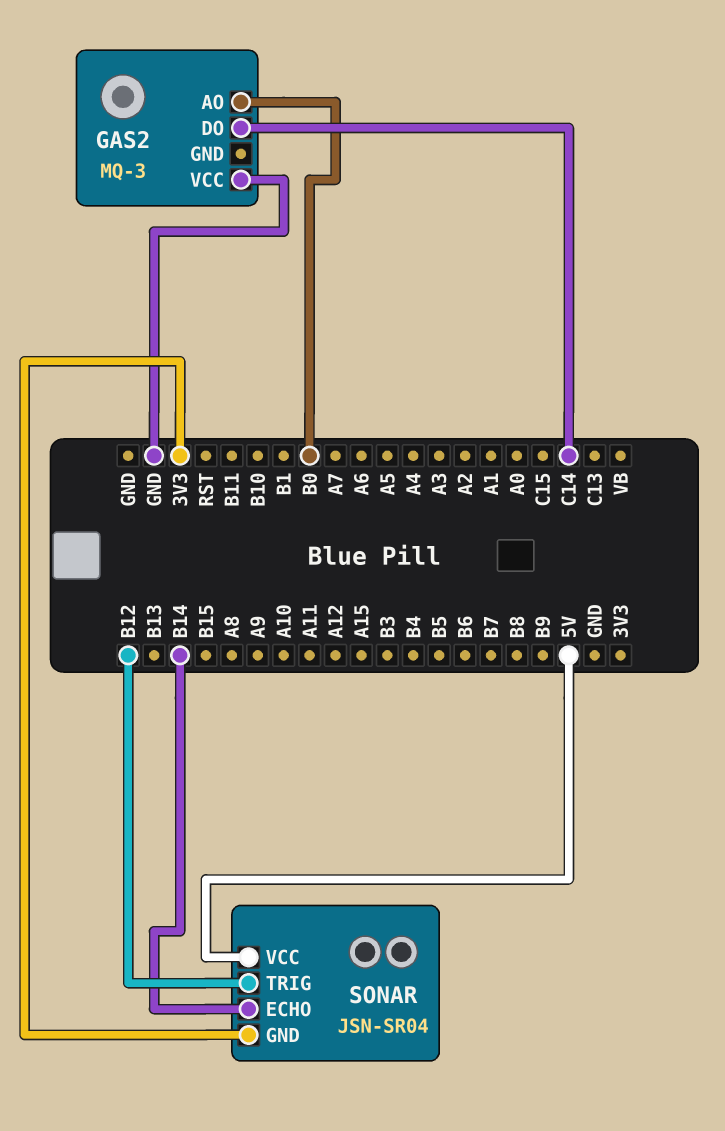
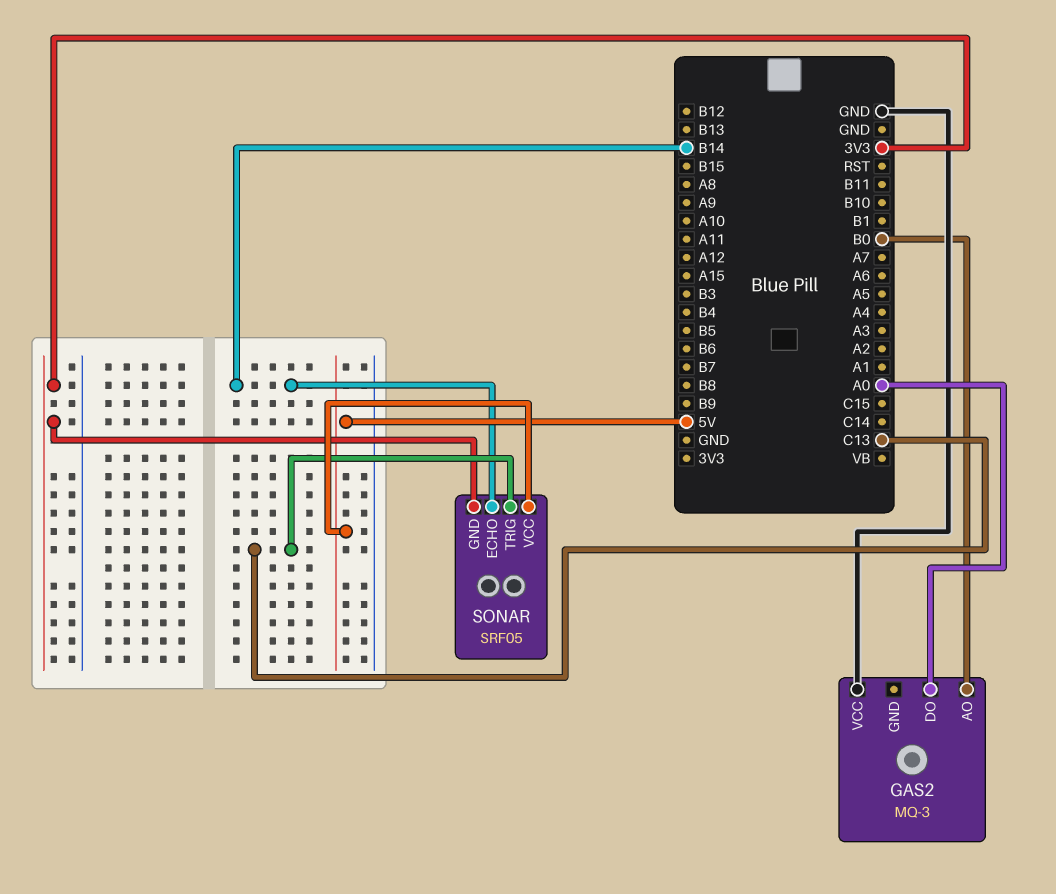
GAS2 pin DO: C14 -> A0
SONAR: JSN-SR04 -> SRF05
SONAR pin TRIG: B12 -> C13

